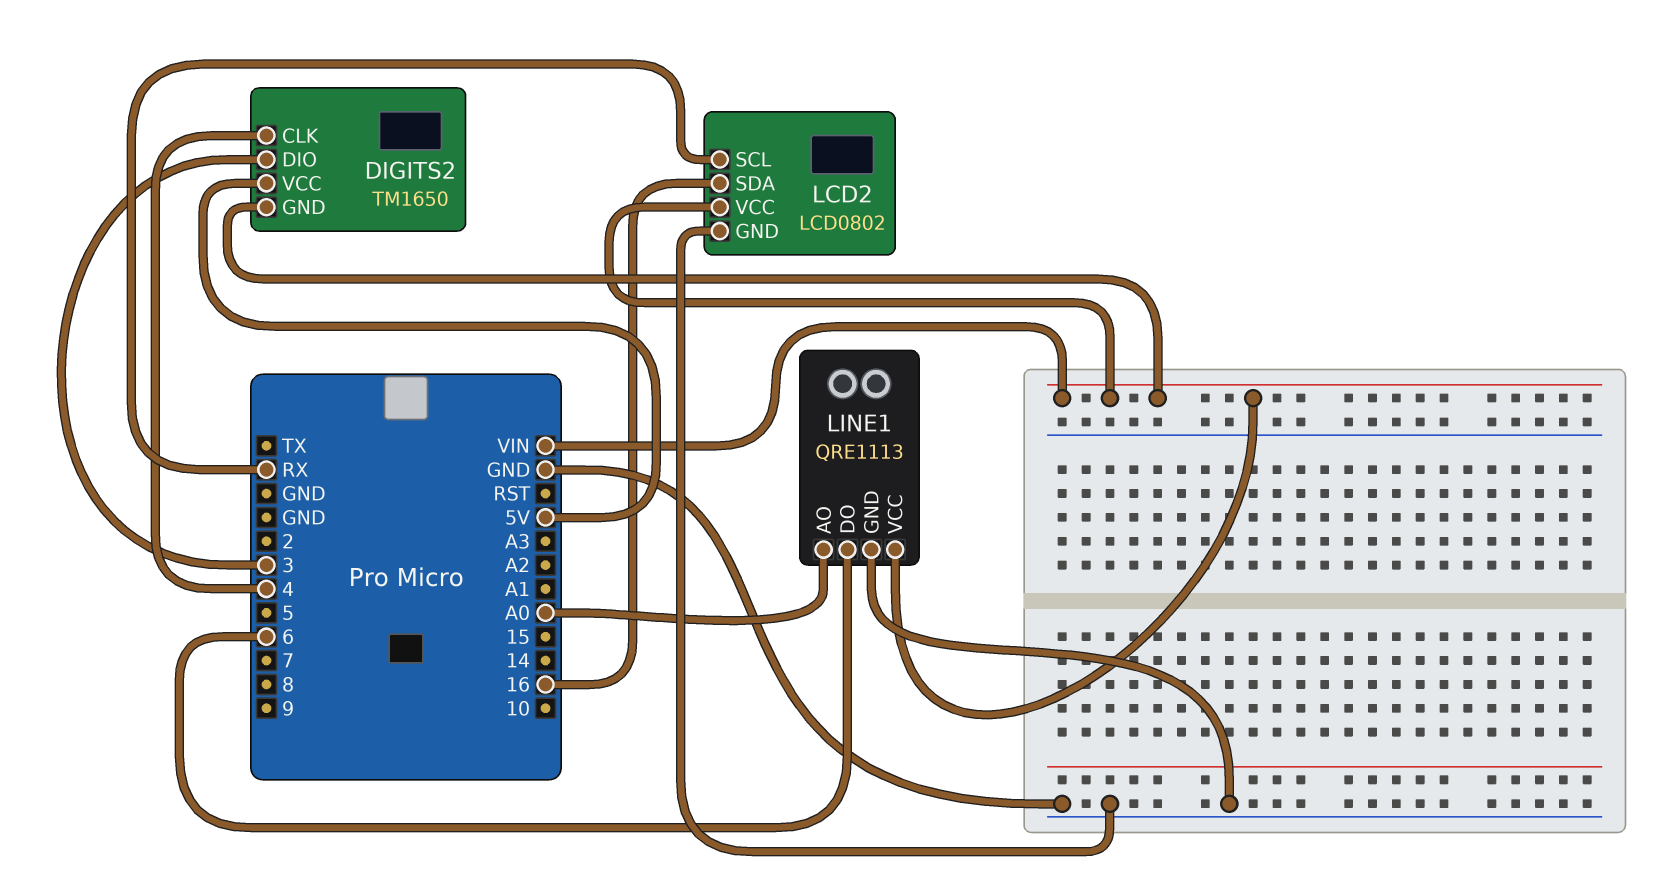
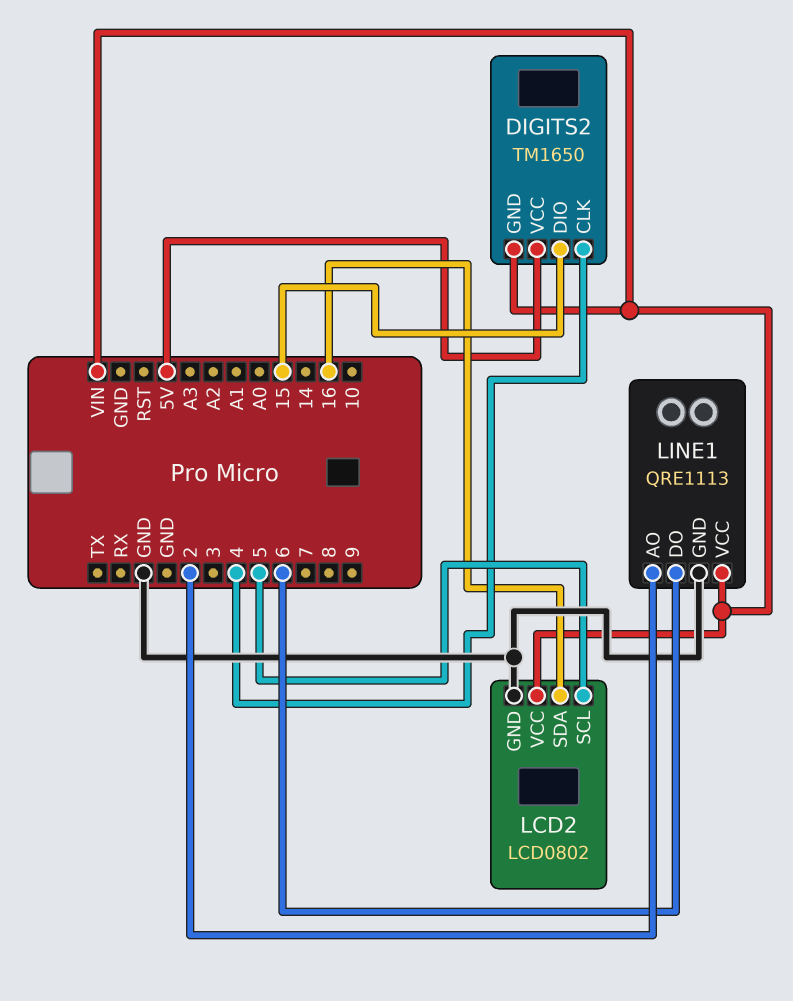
DIGITS2 pin DIO: 3 -> 15
LCD2 pin SCL: RX -> 5
LINE1 pin AO: A0 -> 2

